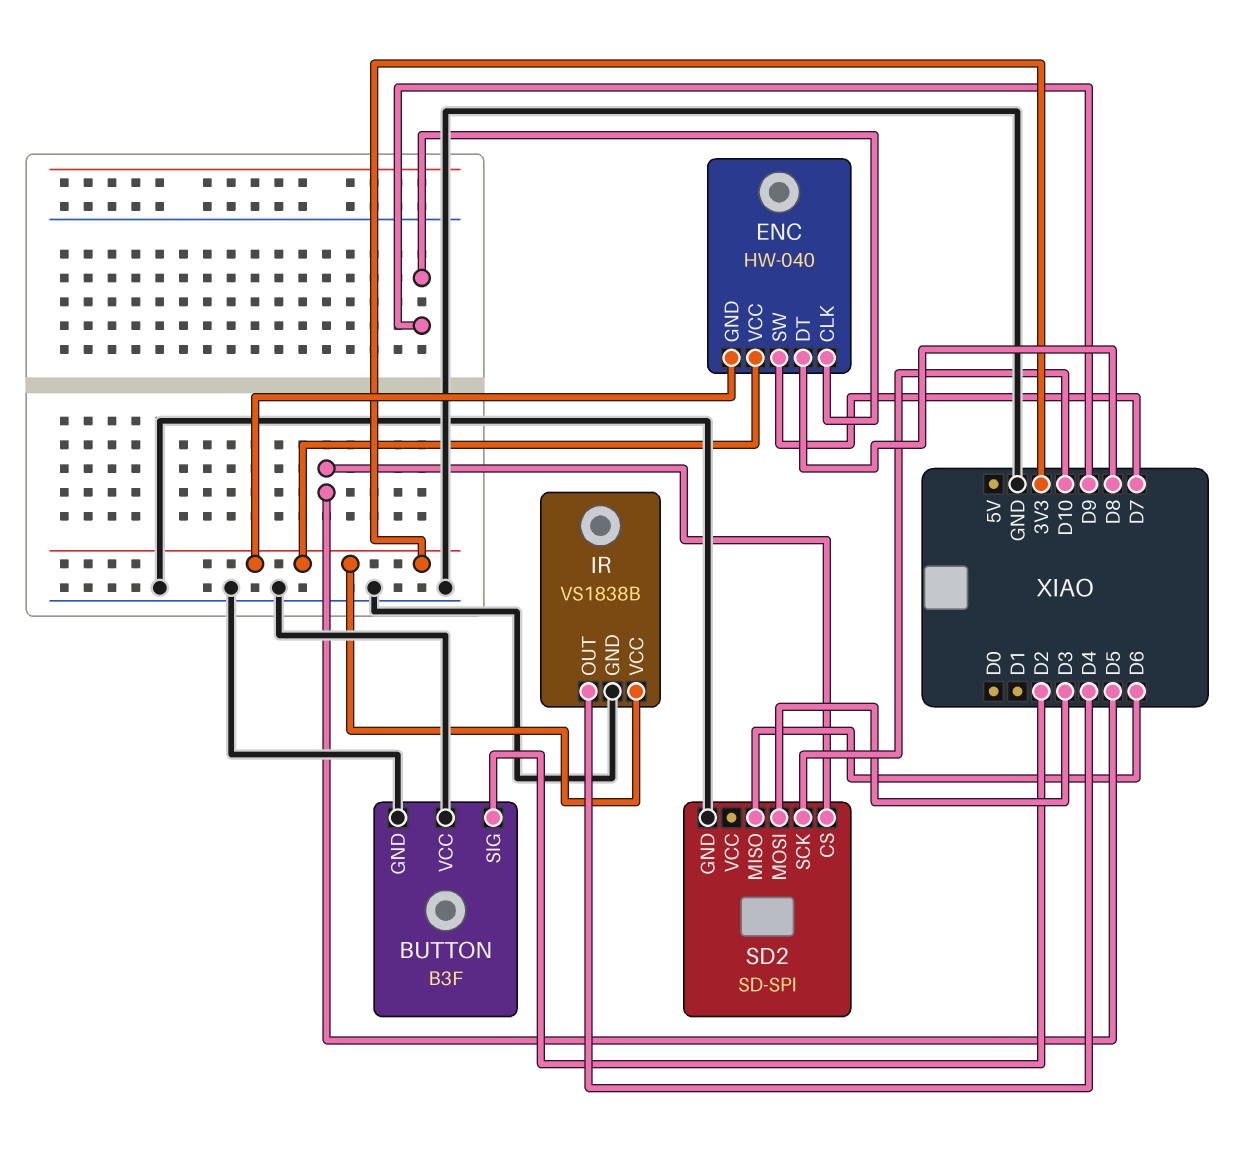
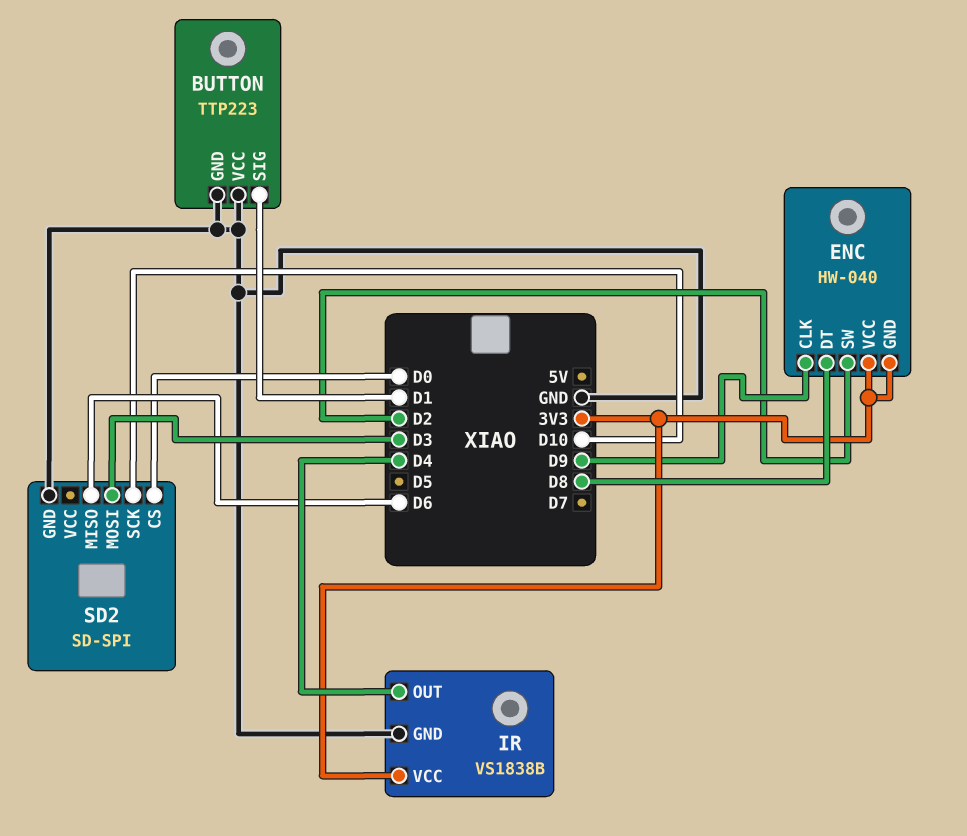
BUTTON: B3F -> TTP223
BUTTON pin SIG: D2 -> D1
ENC pin SW: D7 -> D2
SD2 pin CS: D5 -> D0

